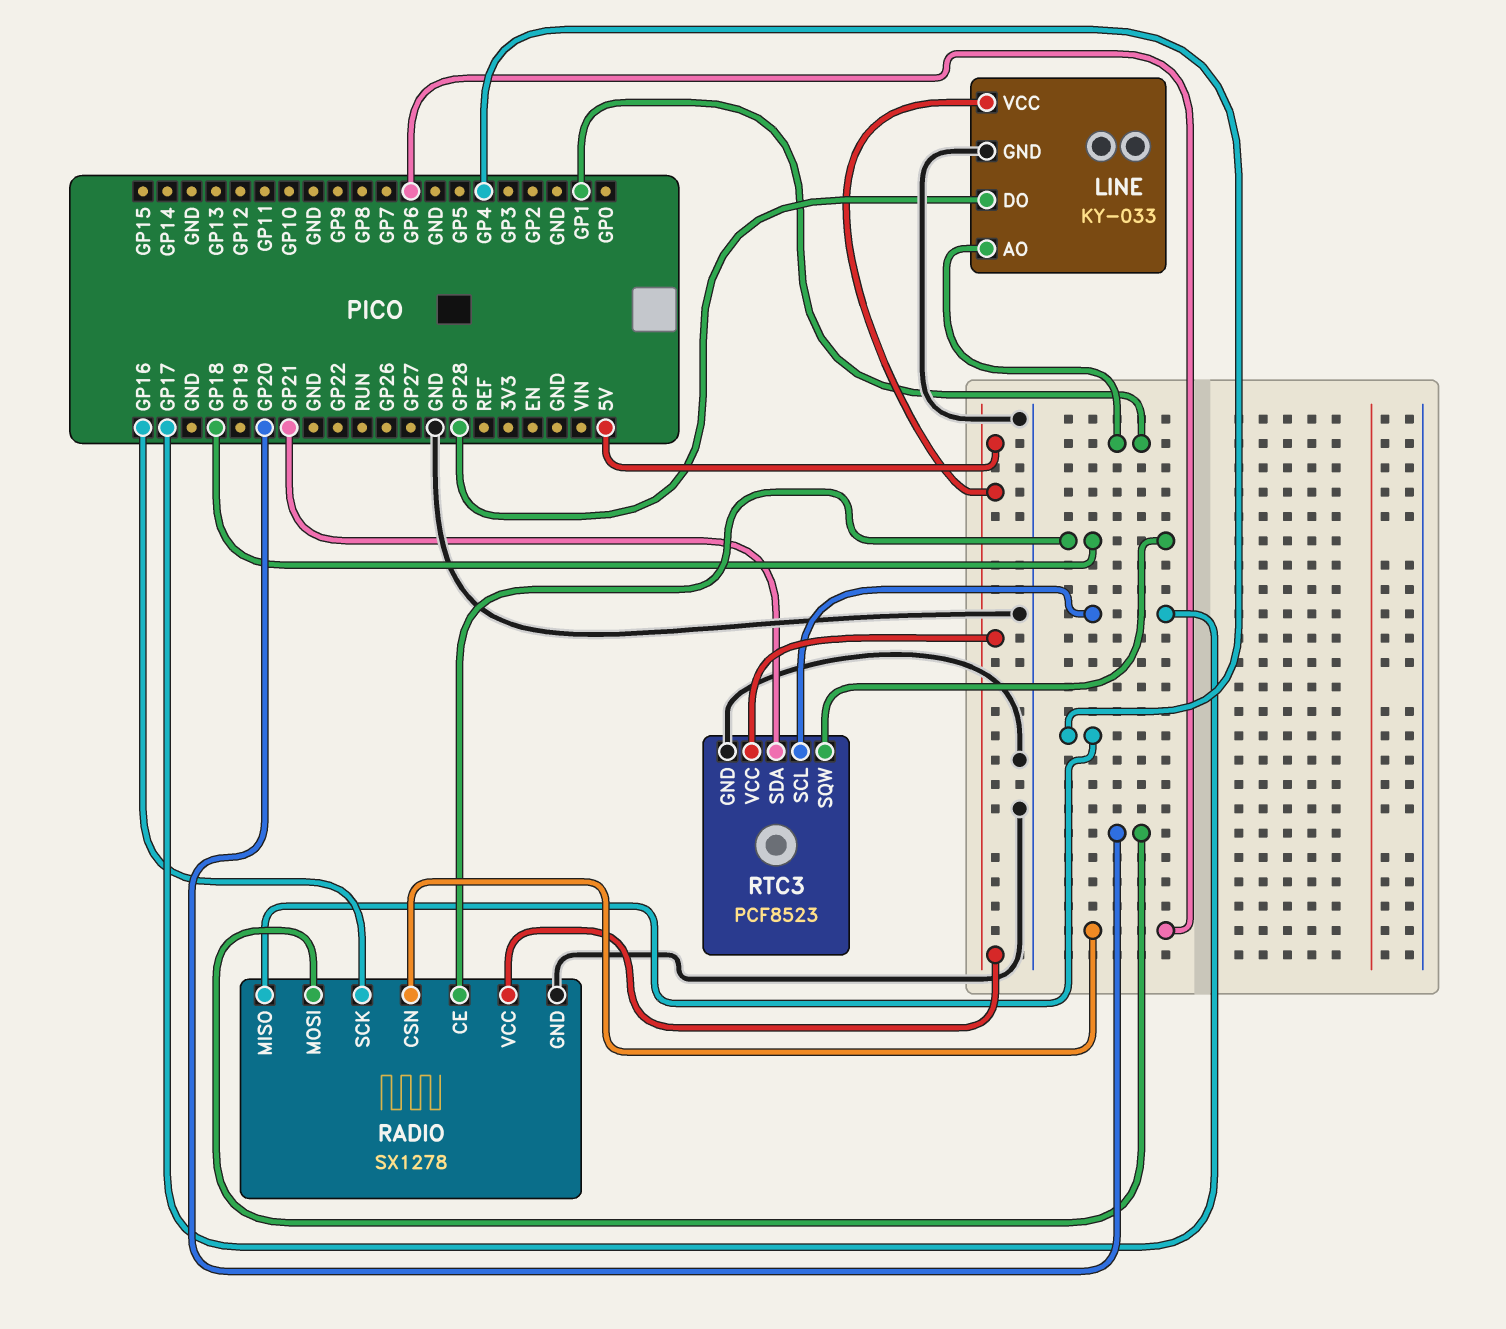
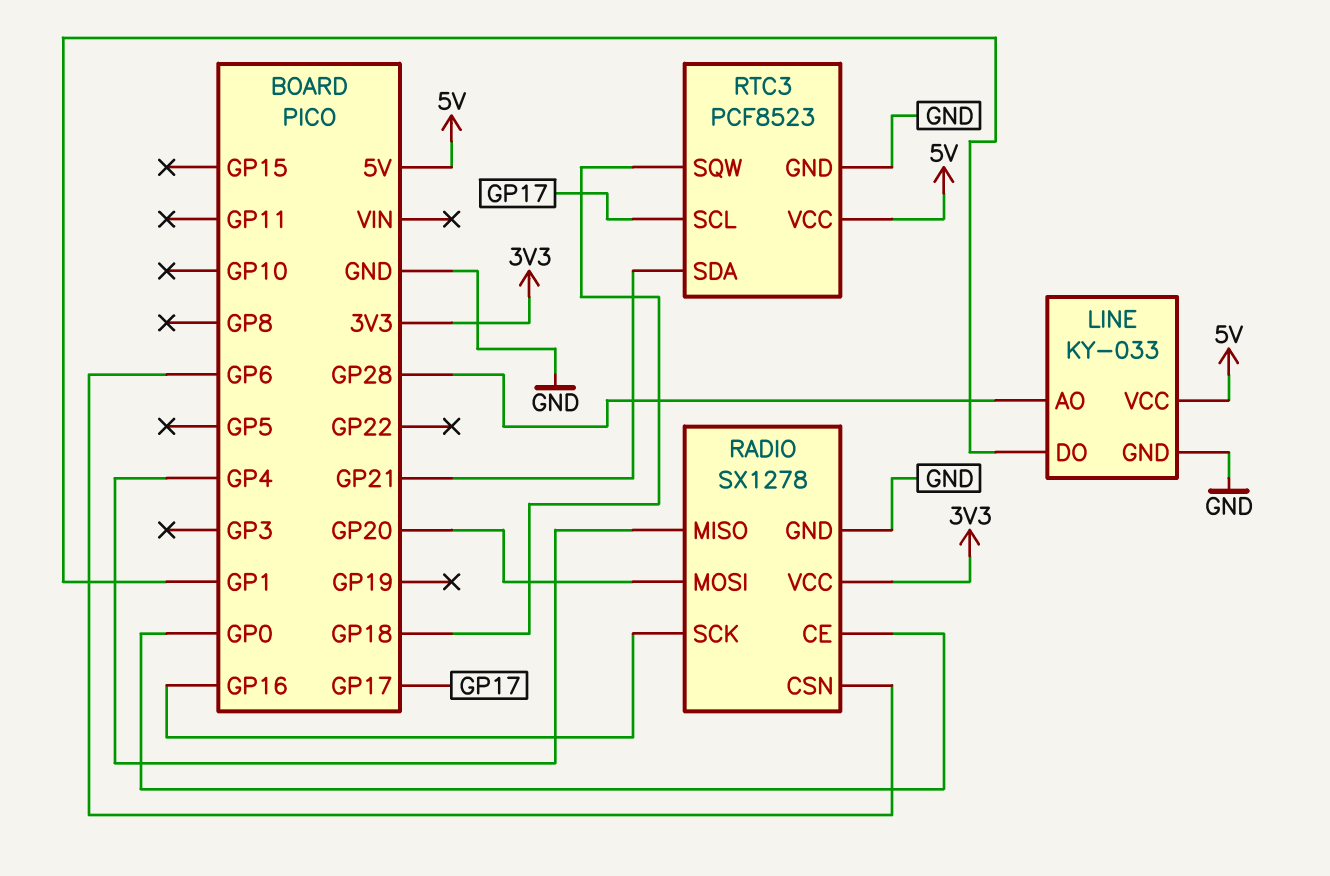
LINE pin AO: GP1 -> GP28
LINE pin DO: GP28 -> GP1
RADIO pin CE: GP18 -> GP0
RADIO pin VCC: 5V -> 3V3

